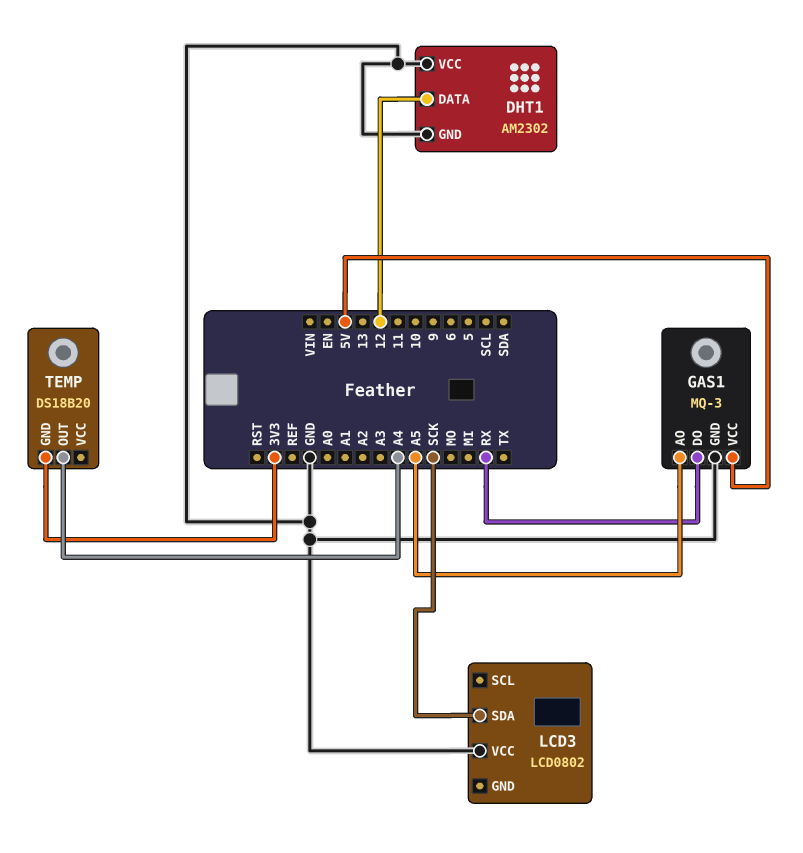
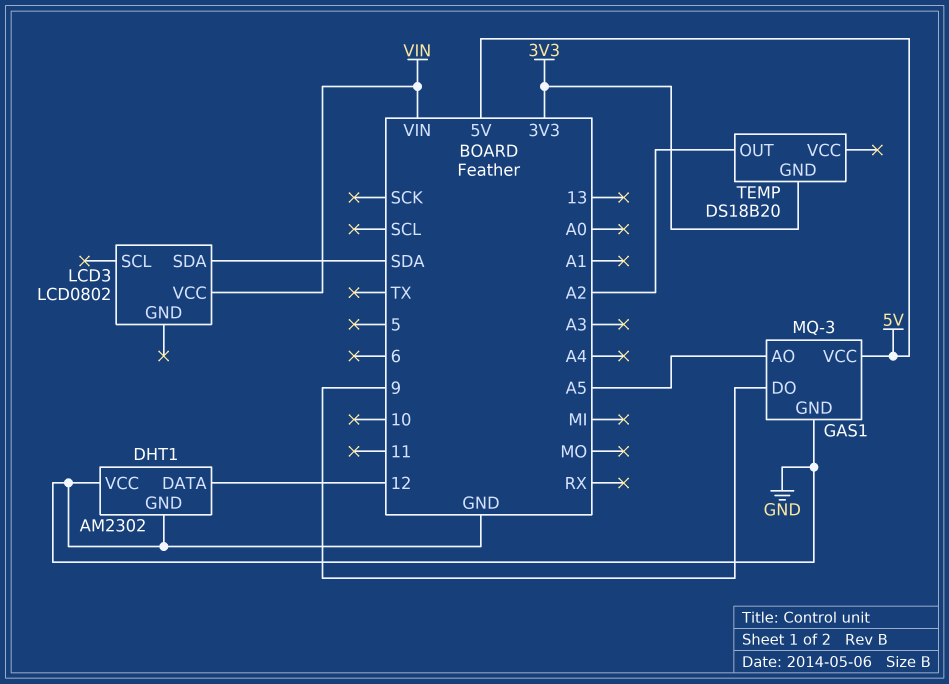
GAS1 pin DO: RX -> 9
LCD3 pin SDA: SCK -> SDA
LCD3 pin VCC: GND -> VIN
TEMP pin OUT: A4 -> A2

